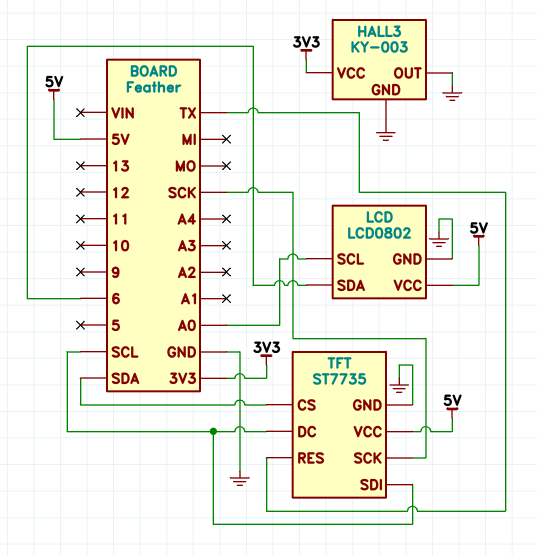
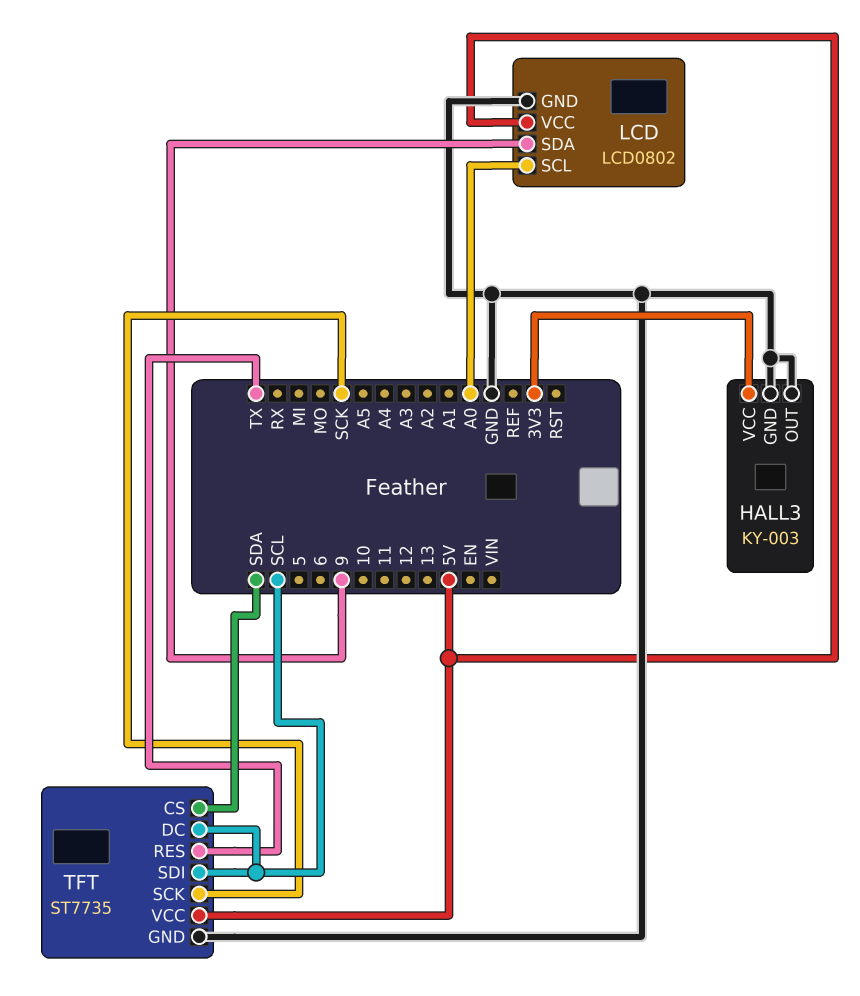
LCD pin SDA: 6 -> 9

